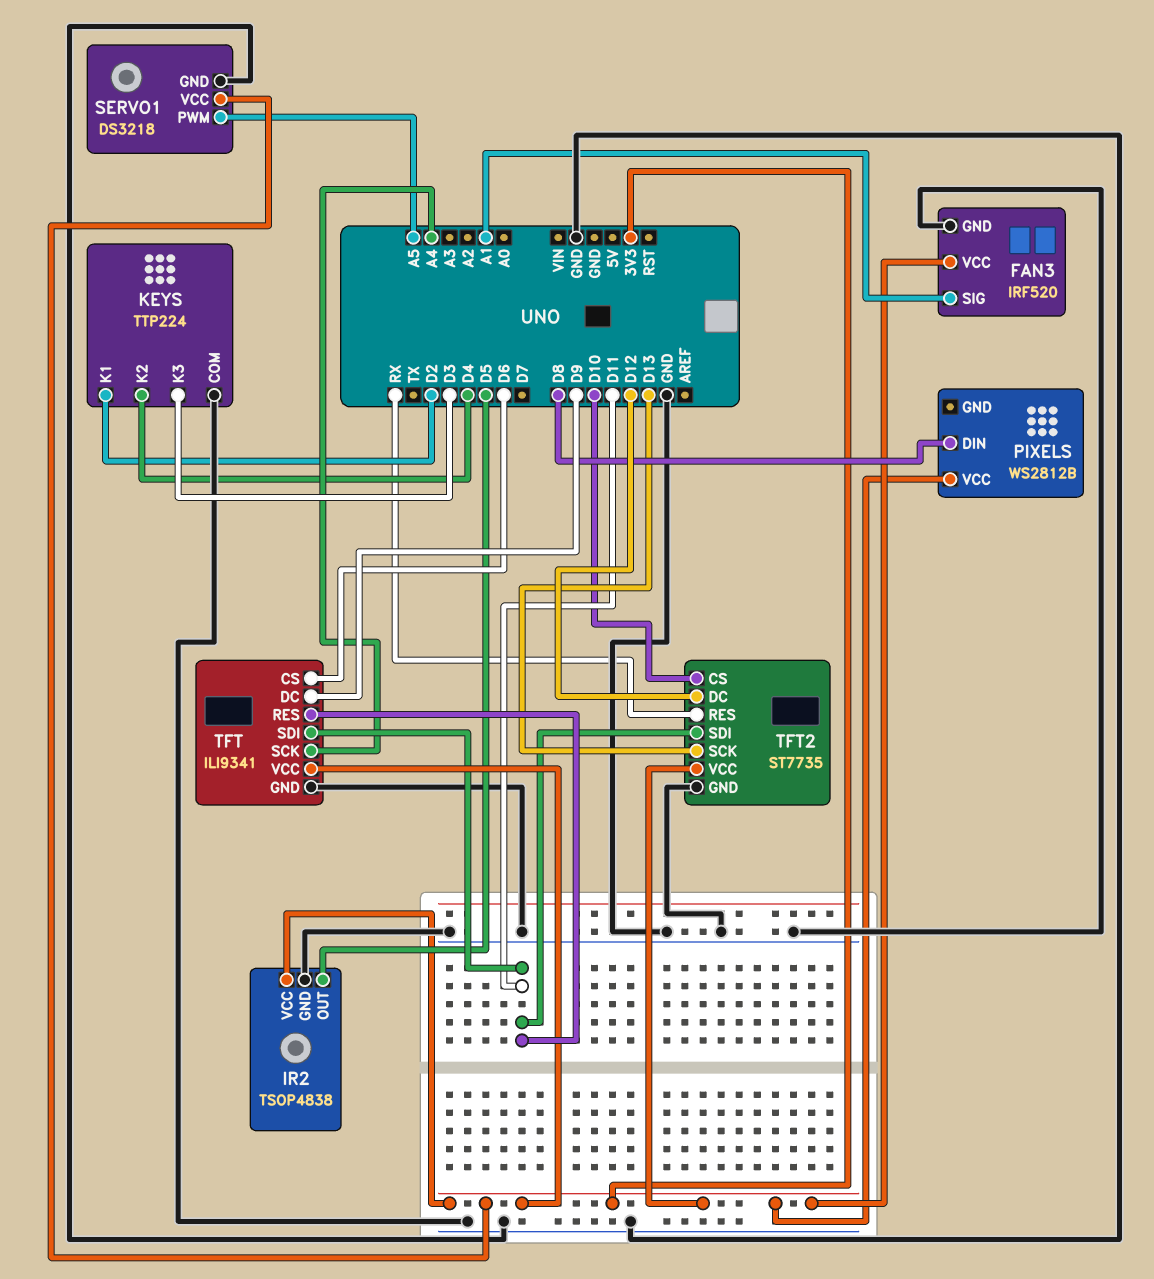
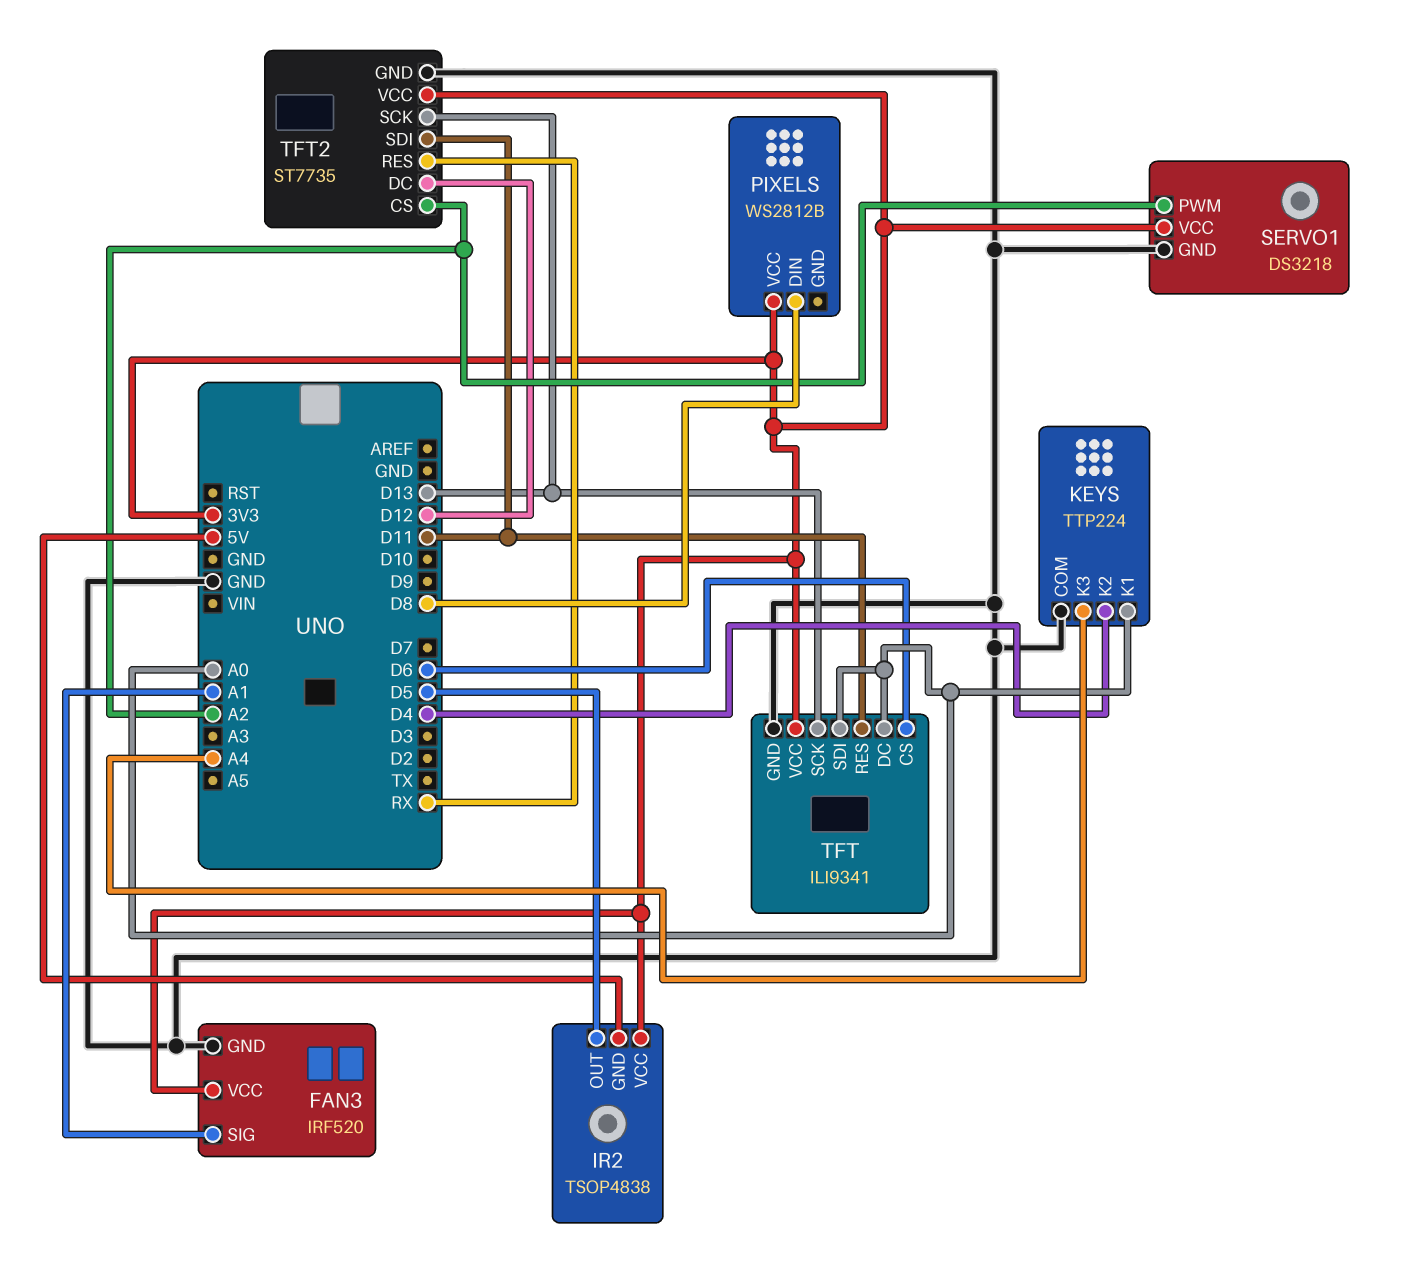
IR2 pin GND: GND -> 5V
KEYS pin K1: D2 -> A0
KEYS pin K3: D3 -> A4
SERVO1 pin PWM: A5 -> A2
TFT pin DC: D9 -> A0
TFT pin SCK: A4 -> D13
TFT pin SDI: D11 -> A0
TFT2 pin CS: D10 -> A2

